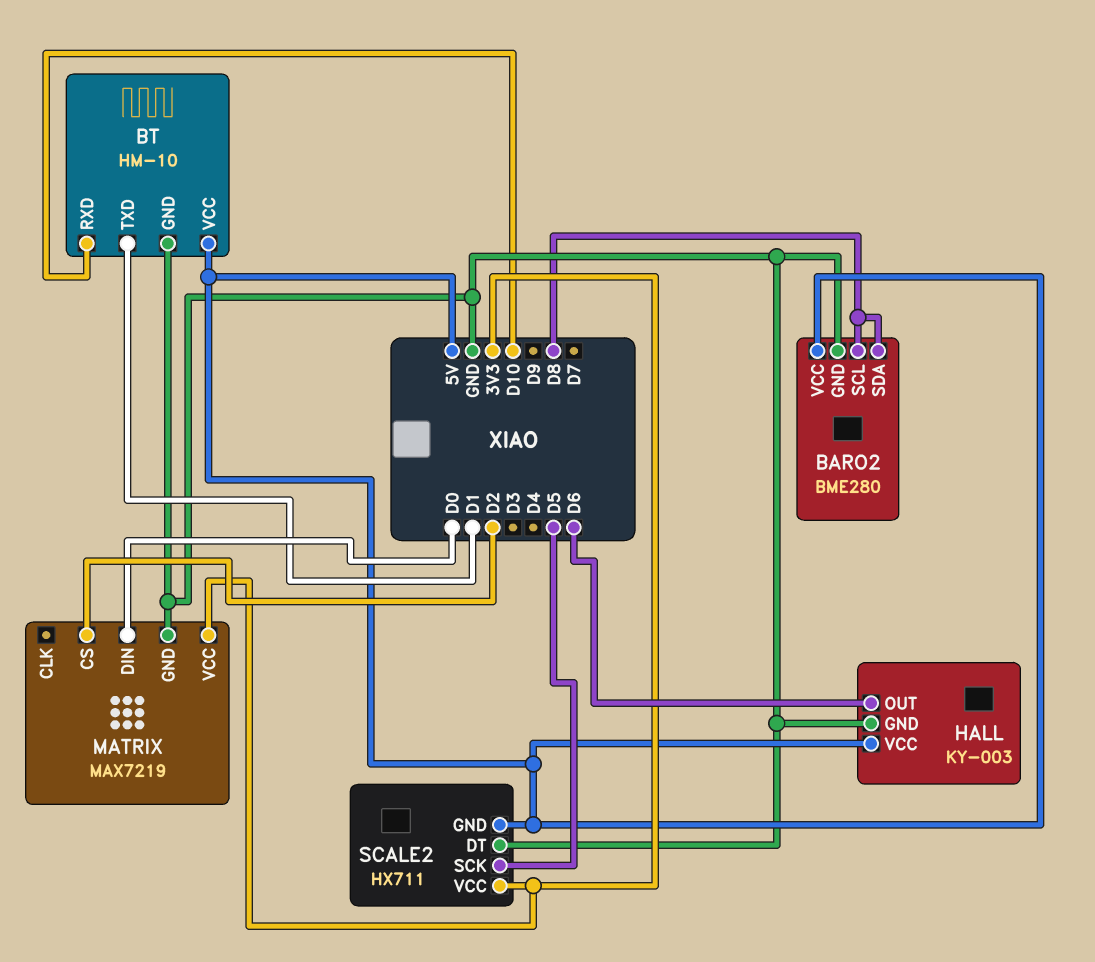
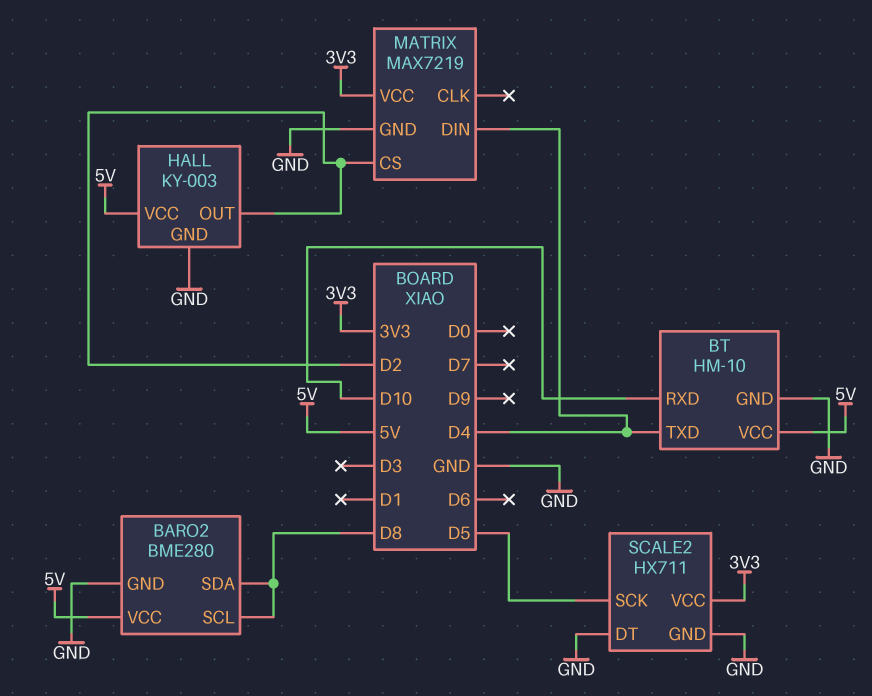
BT pin TXD: D1 -> D4
HALL pin OUT: D6 -> D2
MATRIX pin DIN: D0 -> D4
SCALE2 pin GND: 5V -> GND

